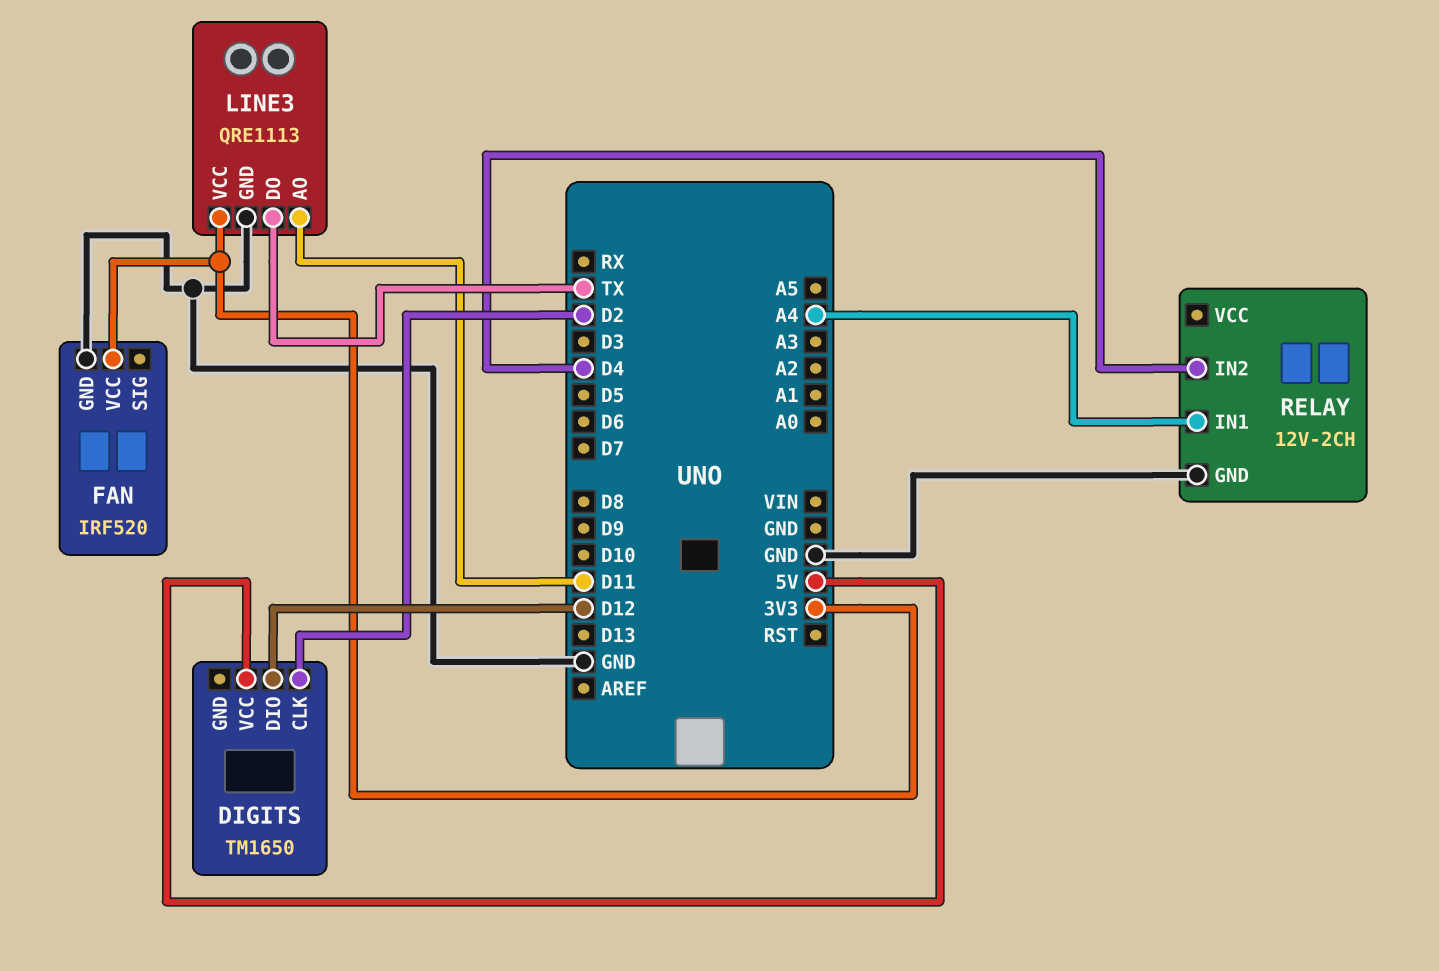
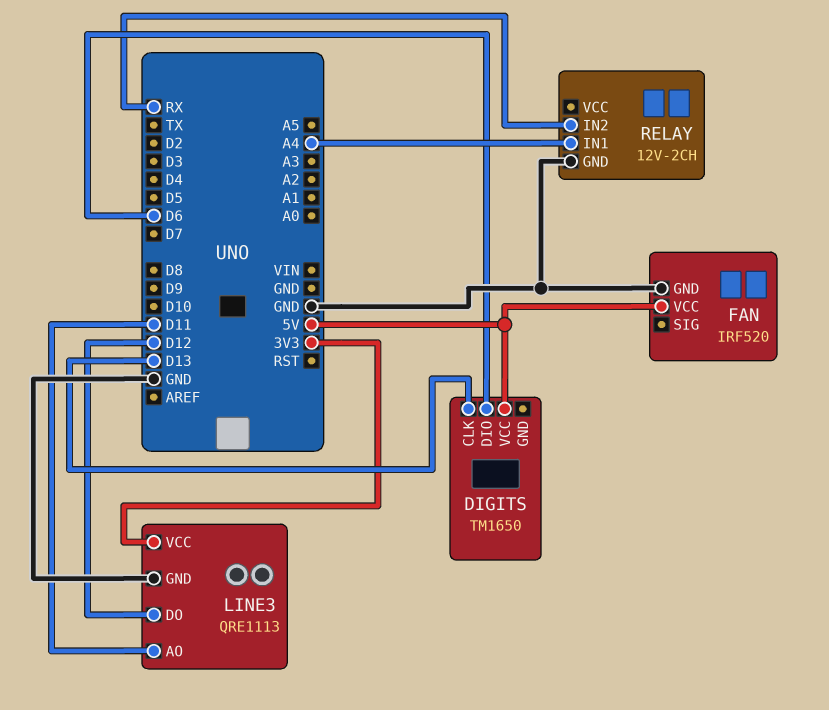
DIGITS pin CLK: D2 -> D13
DIGITS pin DIO: D12 -> D6
FAN pin VCC: 3V3 -> 5V
LINE3 pin DO: TX -> D12
RELAY pin IN2: D4 -> RX

